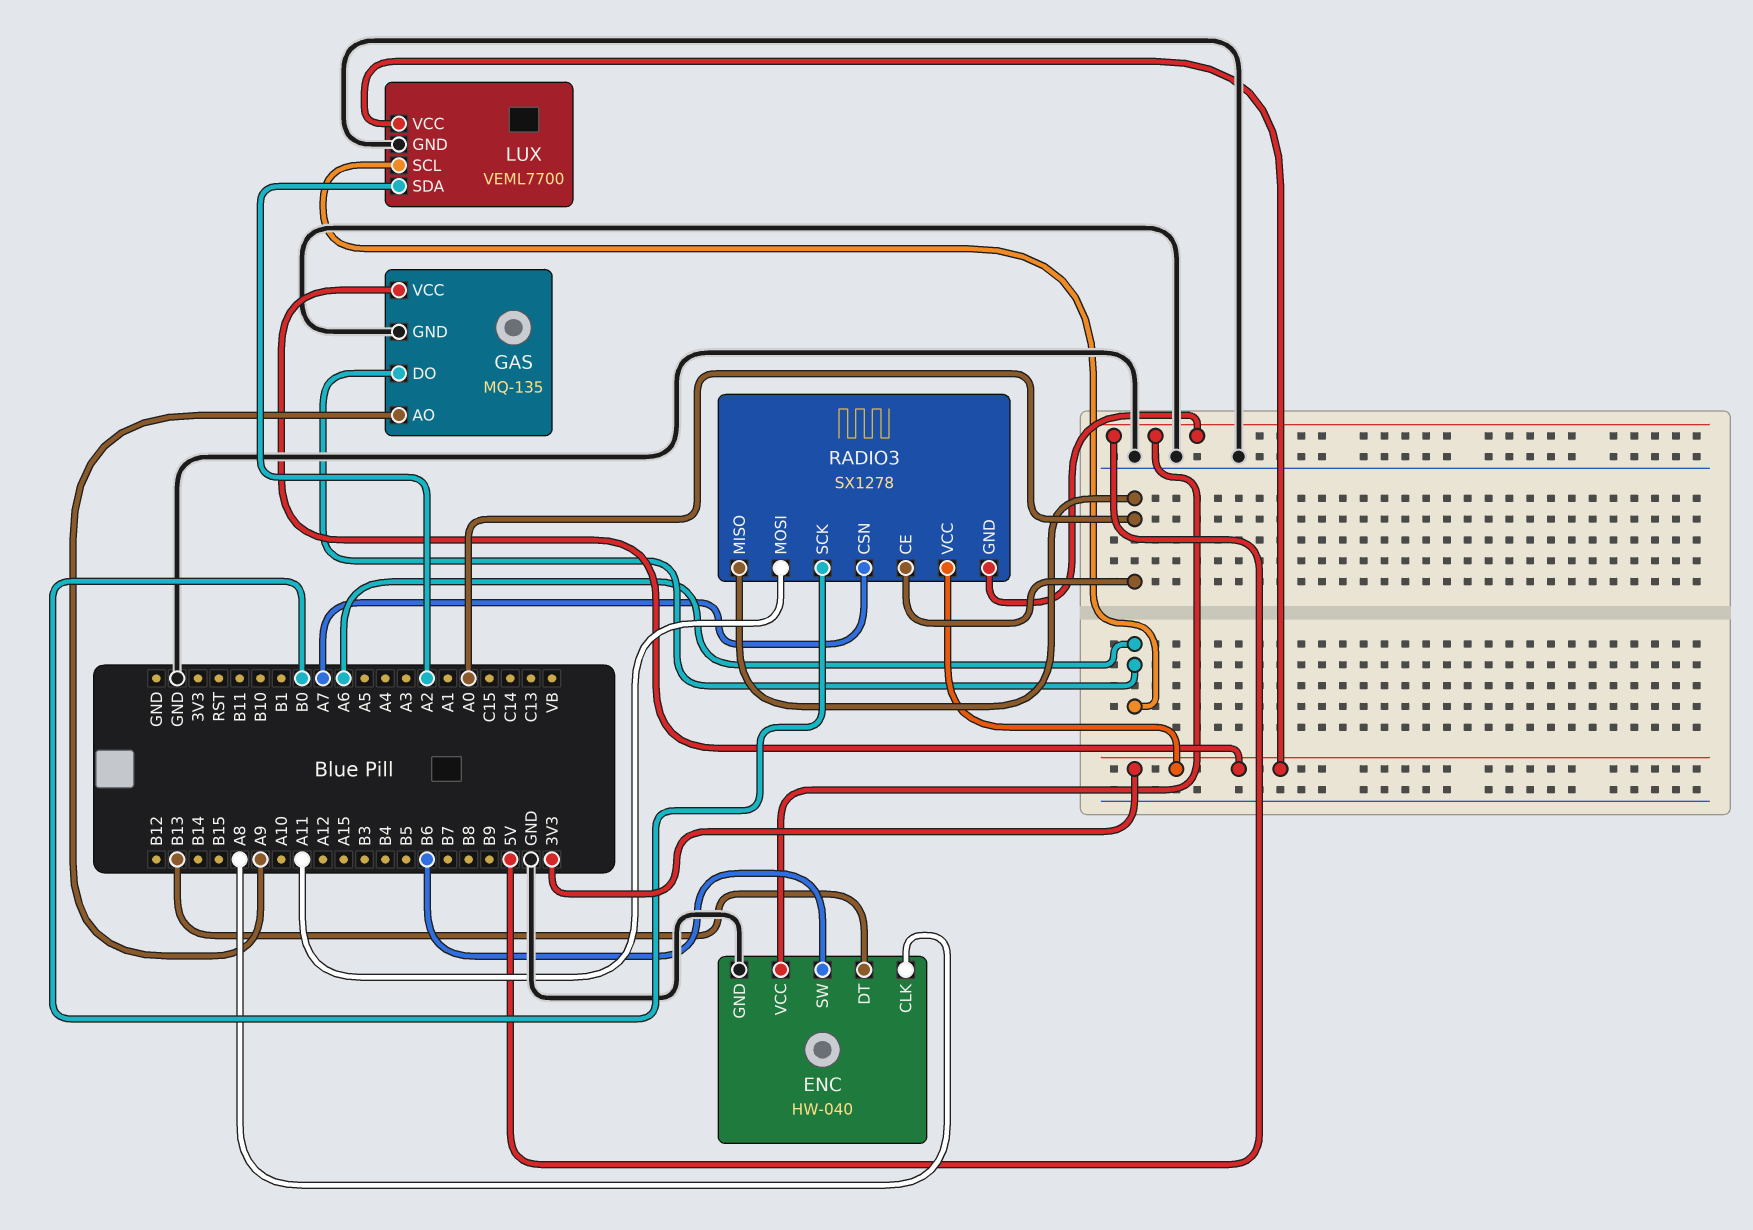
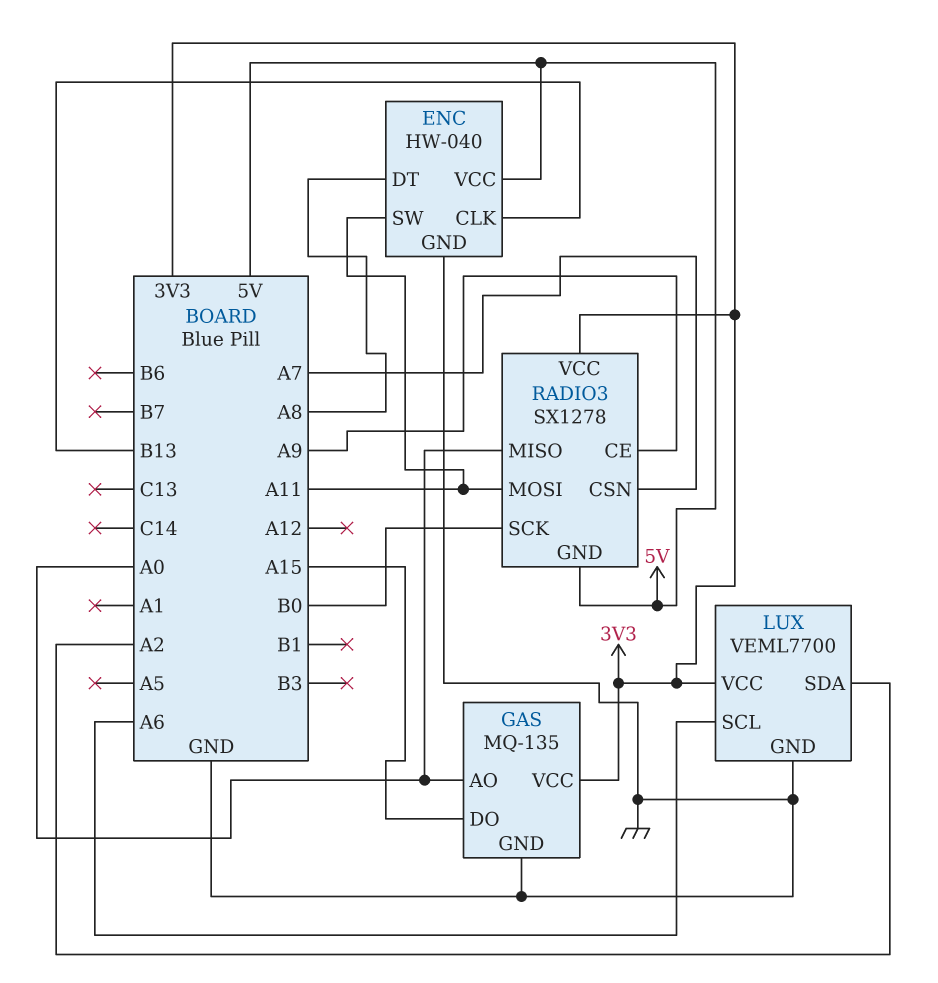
ENC pin CLK: A8 -> B13
ENC pin DT: B13 -> A8
ENC pin SW: B6 -> A11
GAS pin AO: A9 -> A0
GAS pin DO: A6 -> A15
RADIO3 pin CE: A0 -> A9

